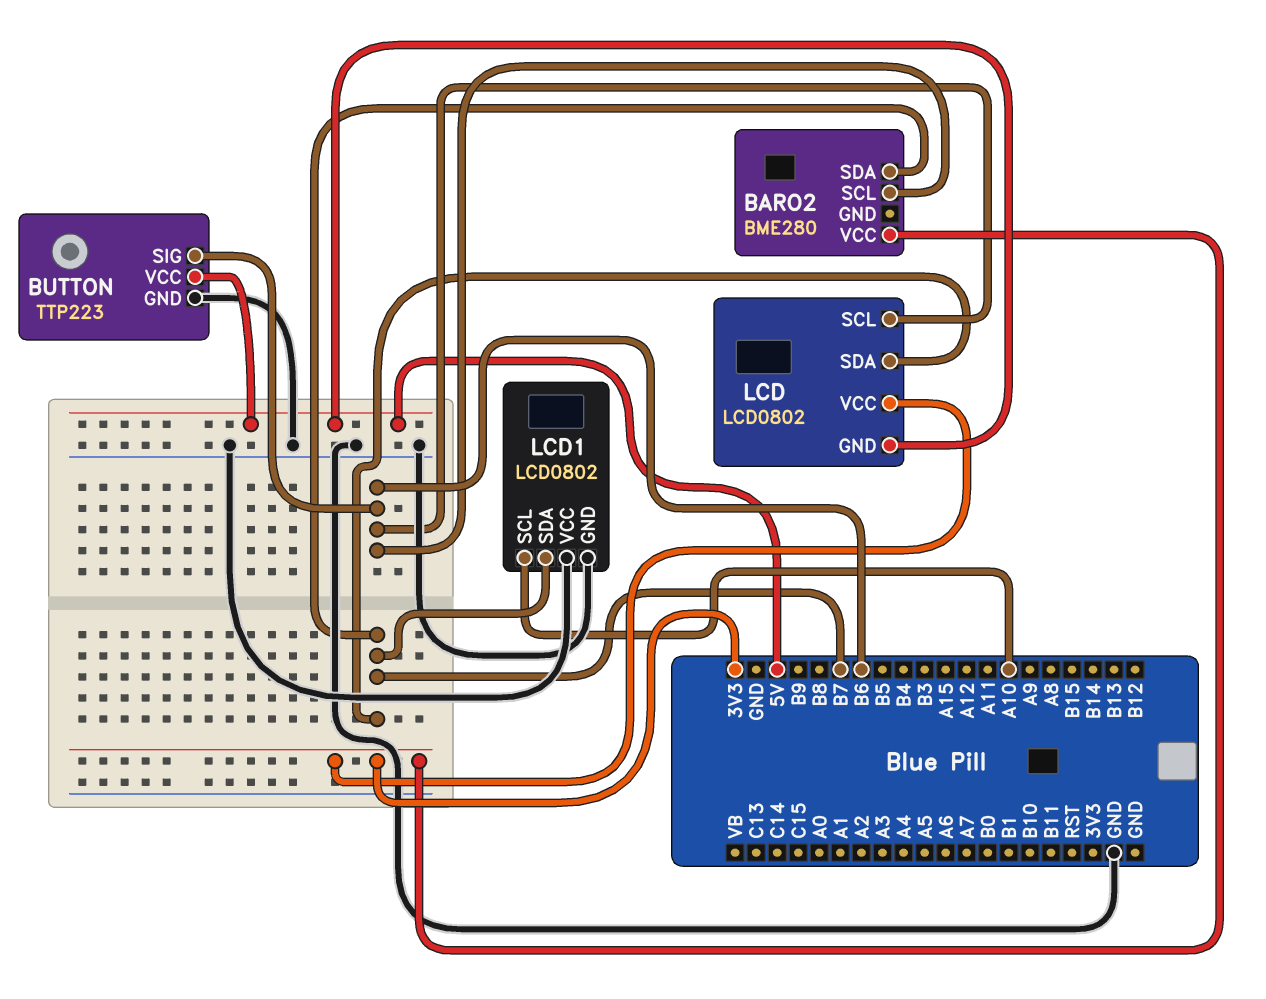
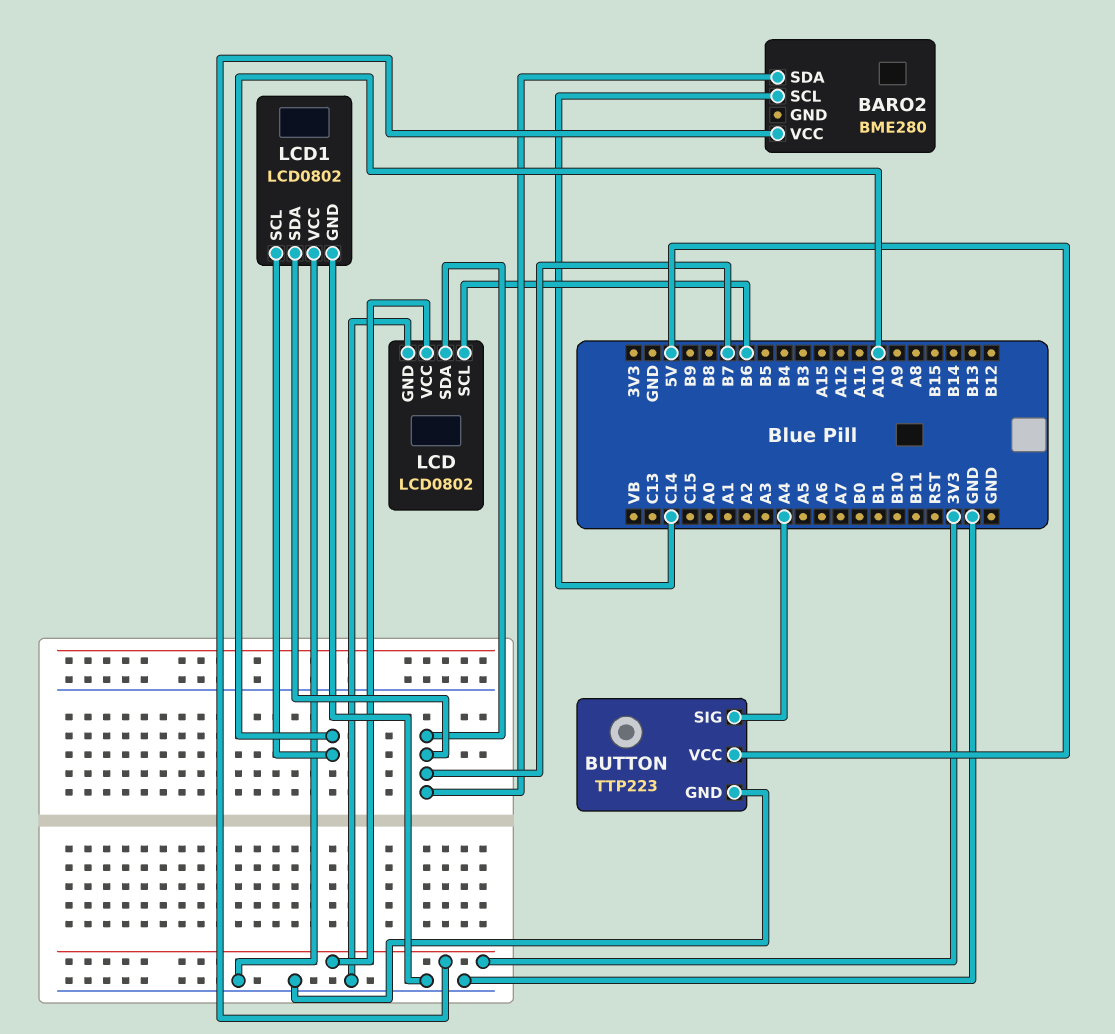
BARO2 pin SCL: B6 -> C14
BUTTON pin SIG: B6 -> A4
LCD pin GND: 5V -> GND

